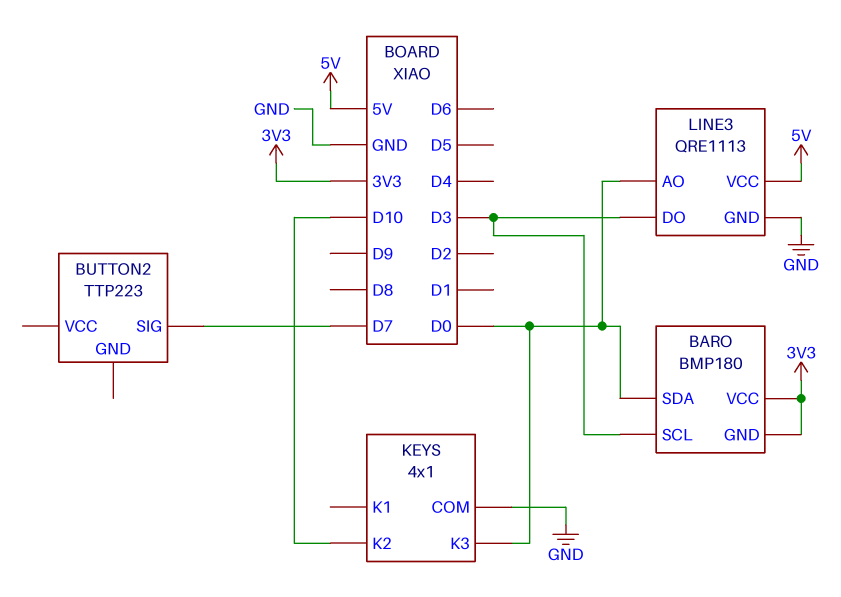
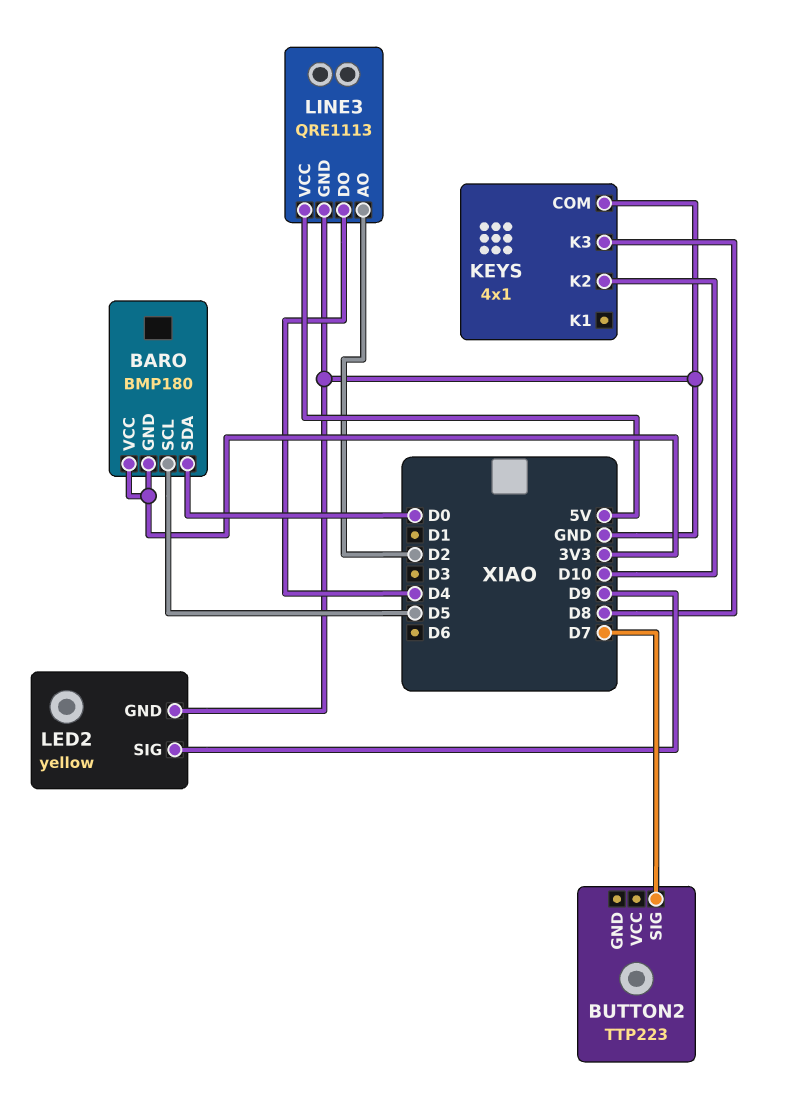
BARO pin SCL: D3 -> D5
KEYS pin K3: D0 -> D8
LED2: none -> yellow
LED2 pin GND: none -> GND
LED2 pin SIG: none -> D9
LINE3 pin AO: D0 -> D2
LINE3 pin DO: D3 -> D4

